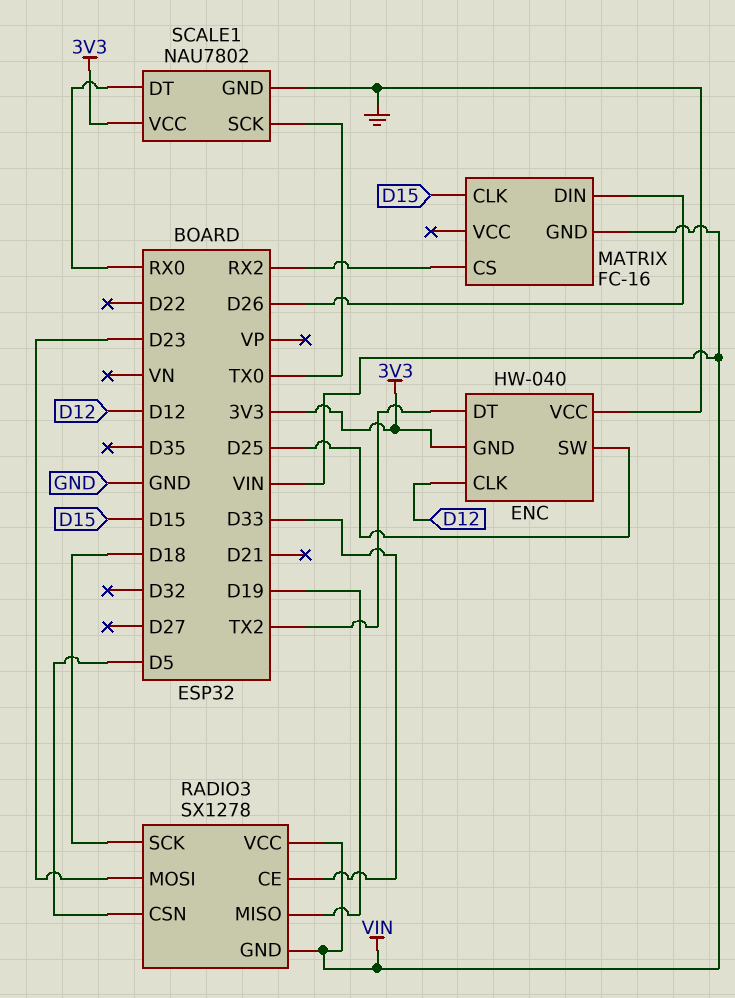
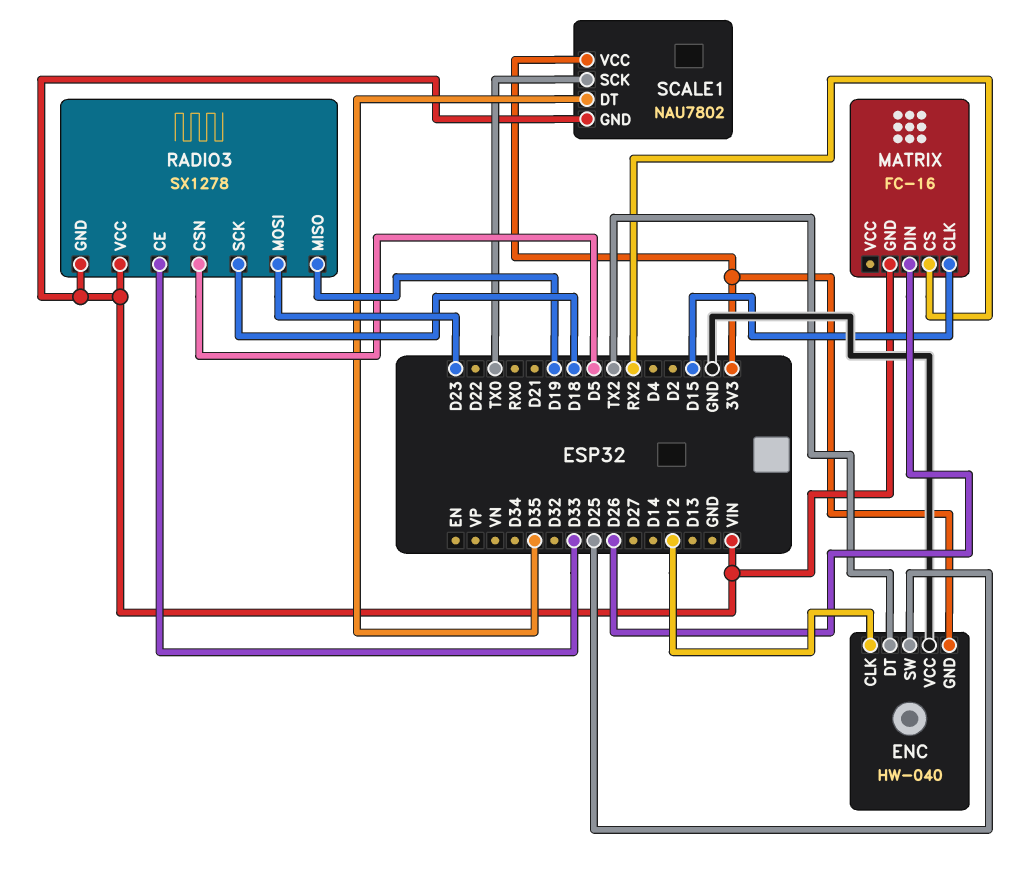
SCALE1 pin DT: RX0 -> D35
SCALE1 pin GND: GND -> VIN

